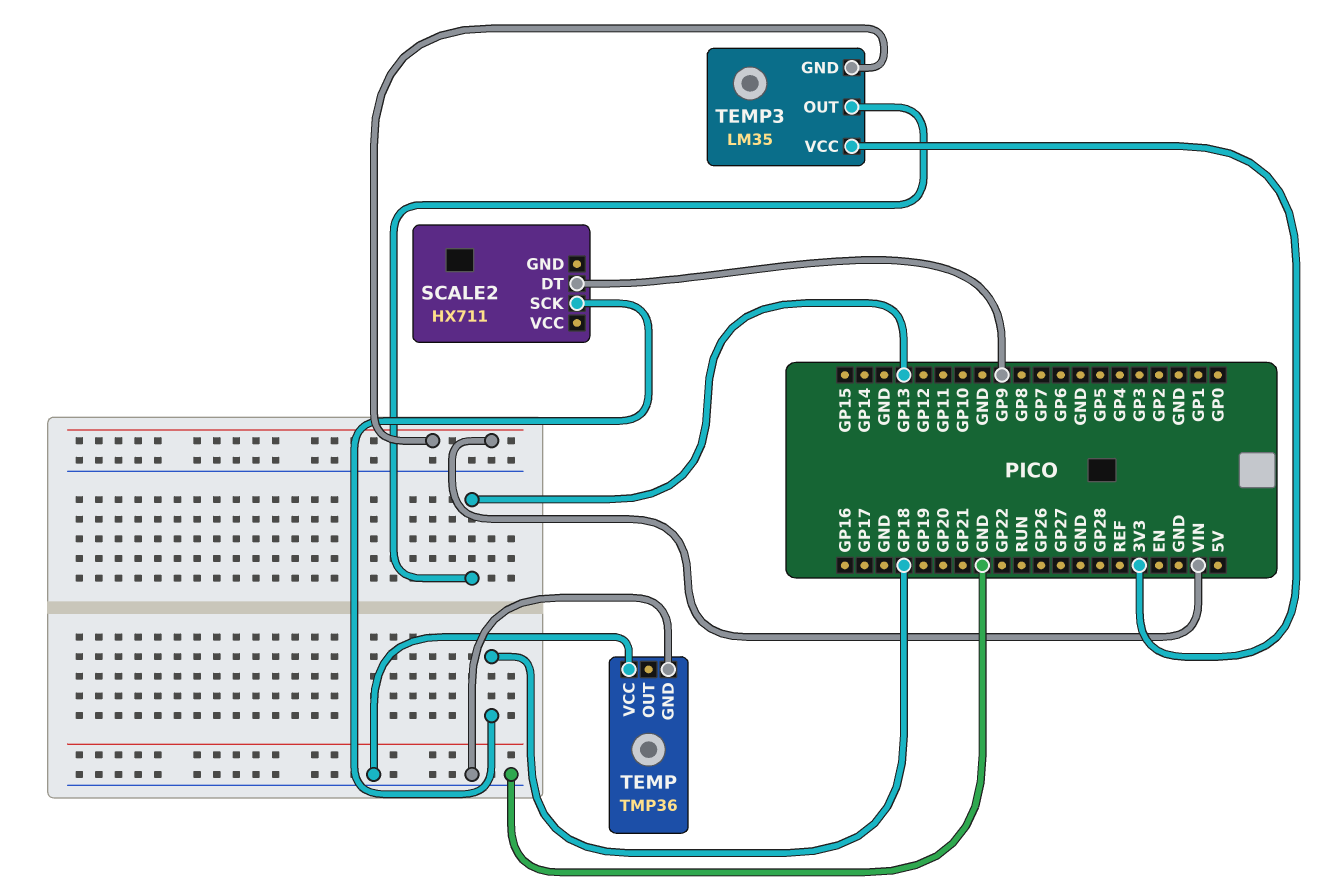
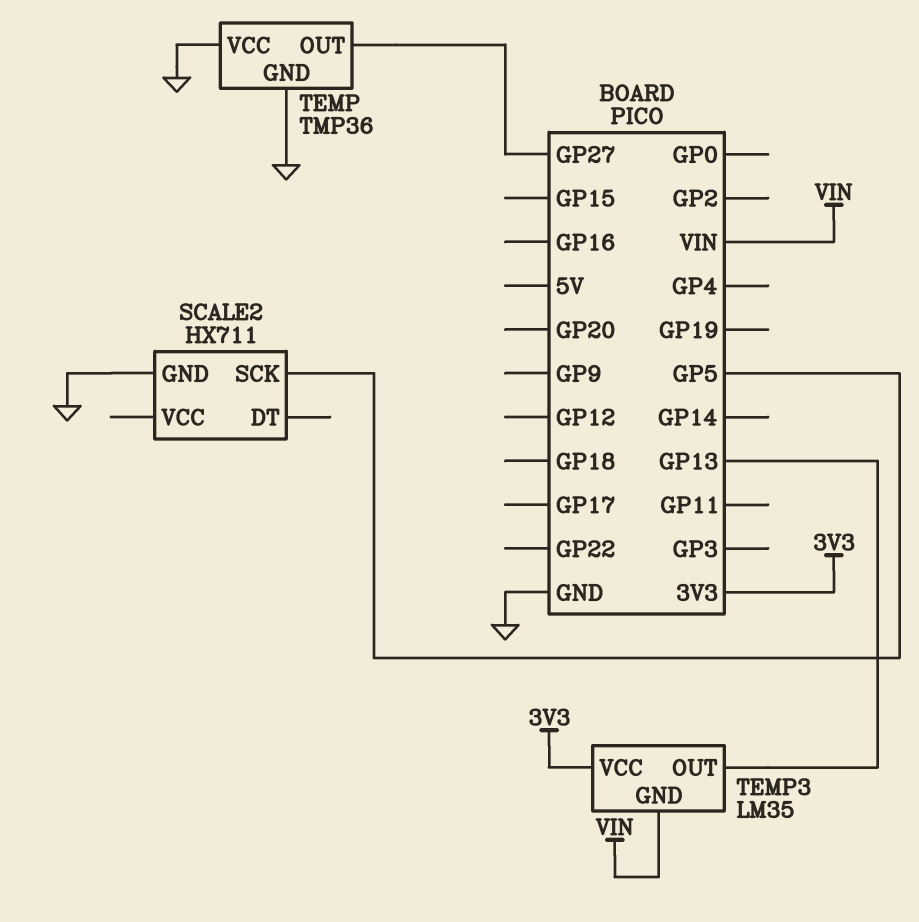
SCALE2 pin DT: GP9 -> none
SCALE2 pin GND: none -> GND
SCALE2 pin SCK: GP18 -> GP5
TEMP pin OUT: none -> GP27

